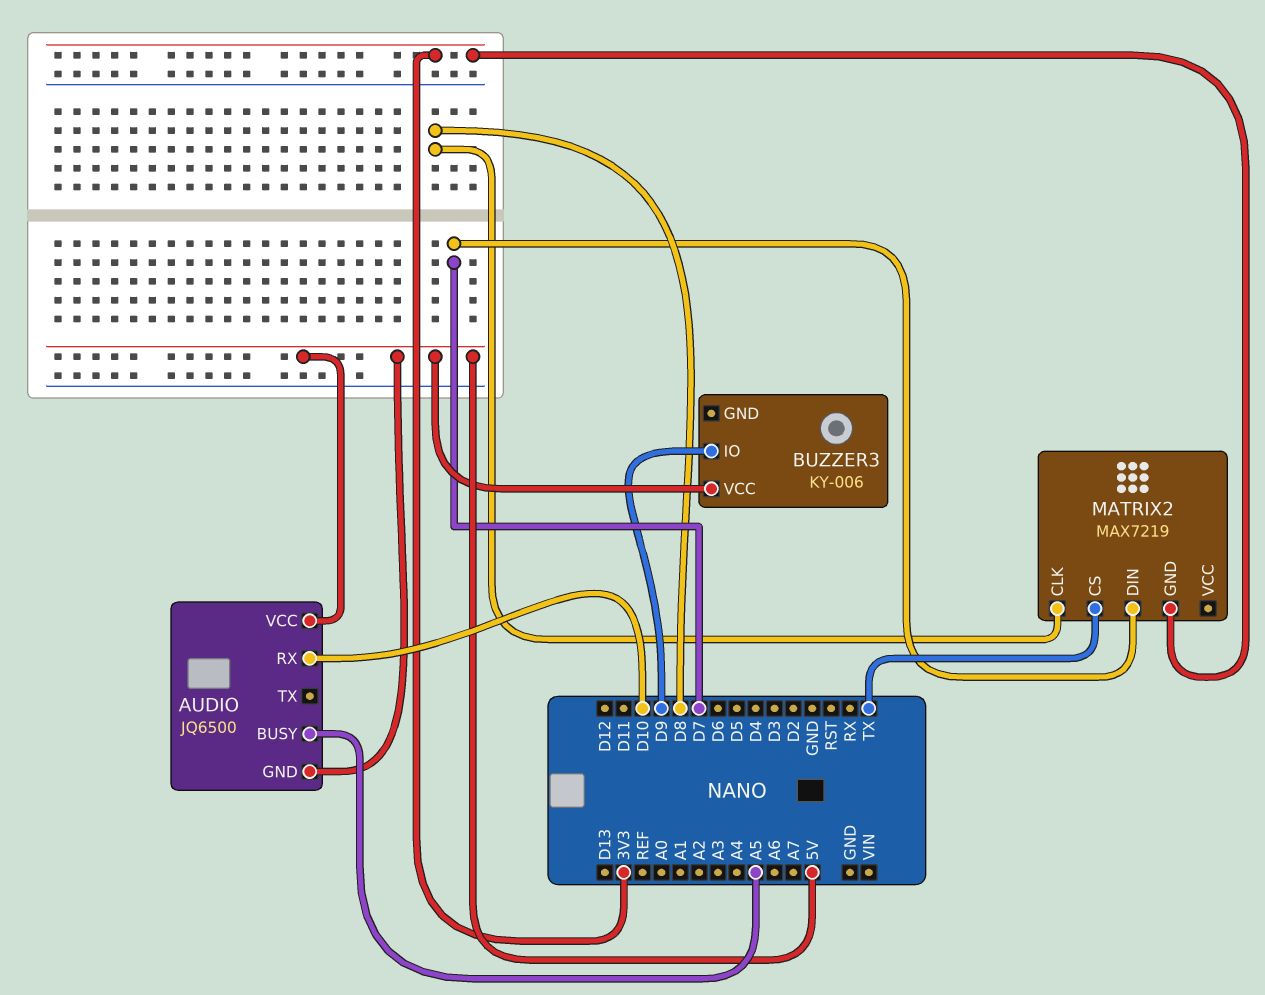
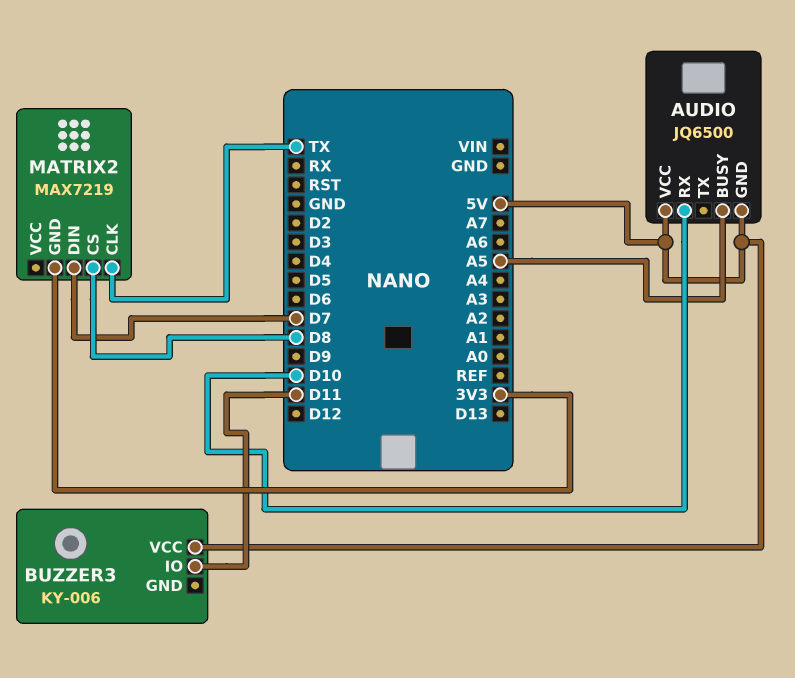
BUZZER3 pin IO: D9 -> D11
MATRIX2 pin CLK: D8 -> TX
MATRIX2 pin CS: TX -> D8

